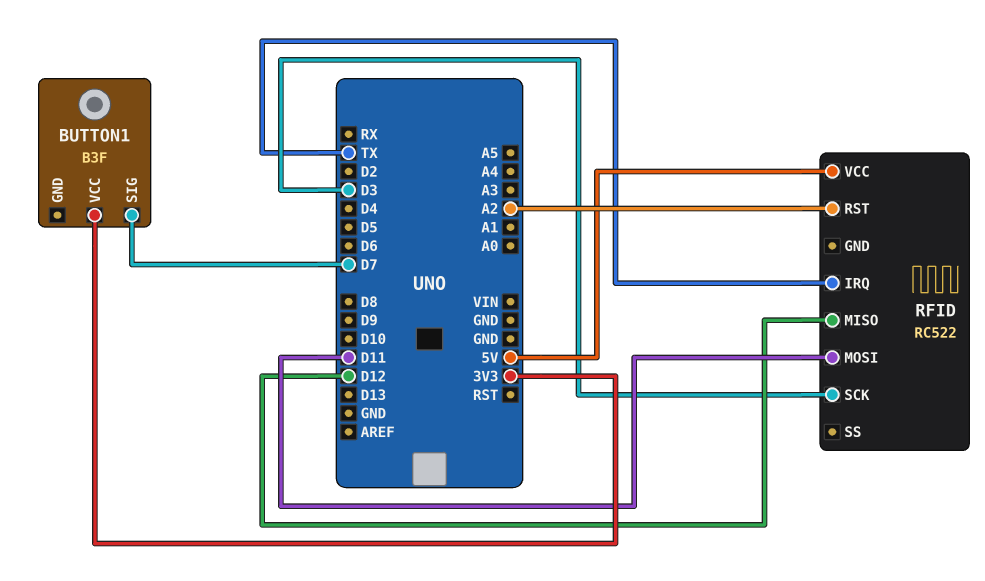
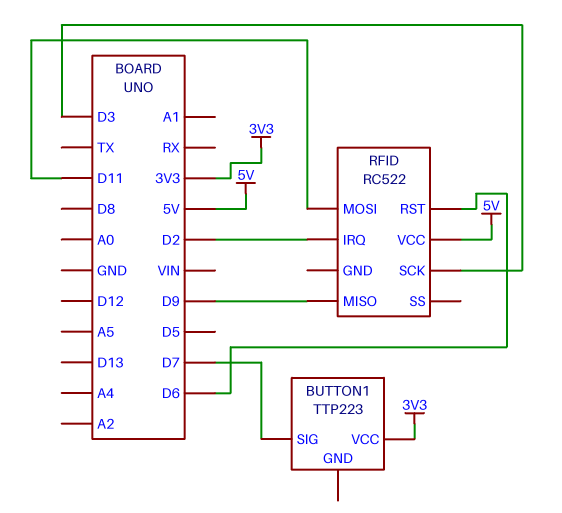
BUTTON1: B3F -> TTP223
RFID pin IRQ: TX -> D2
RFID pin MISO: D12 -> D9
RFID pin RST: A2 -> D6

